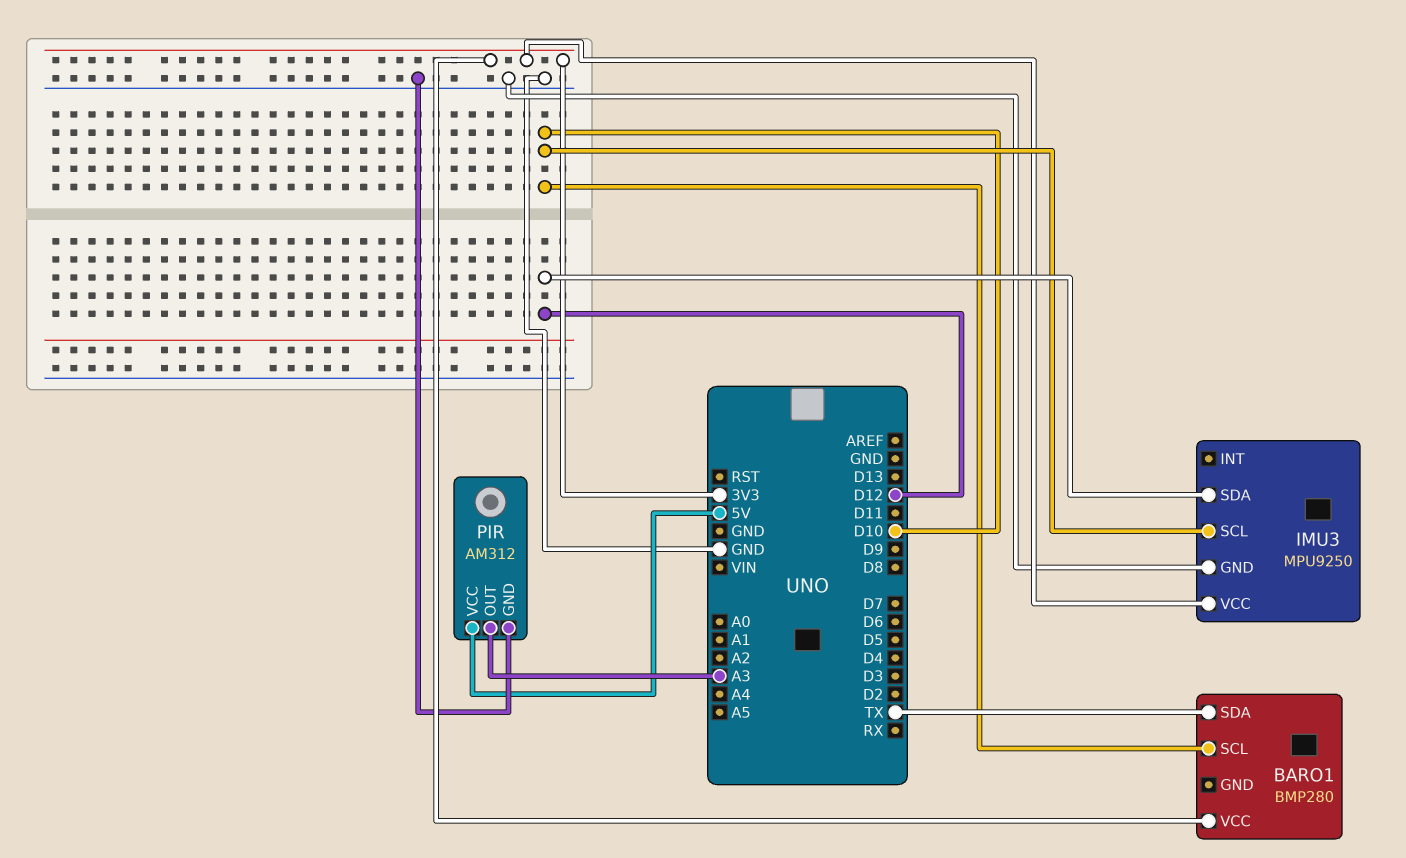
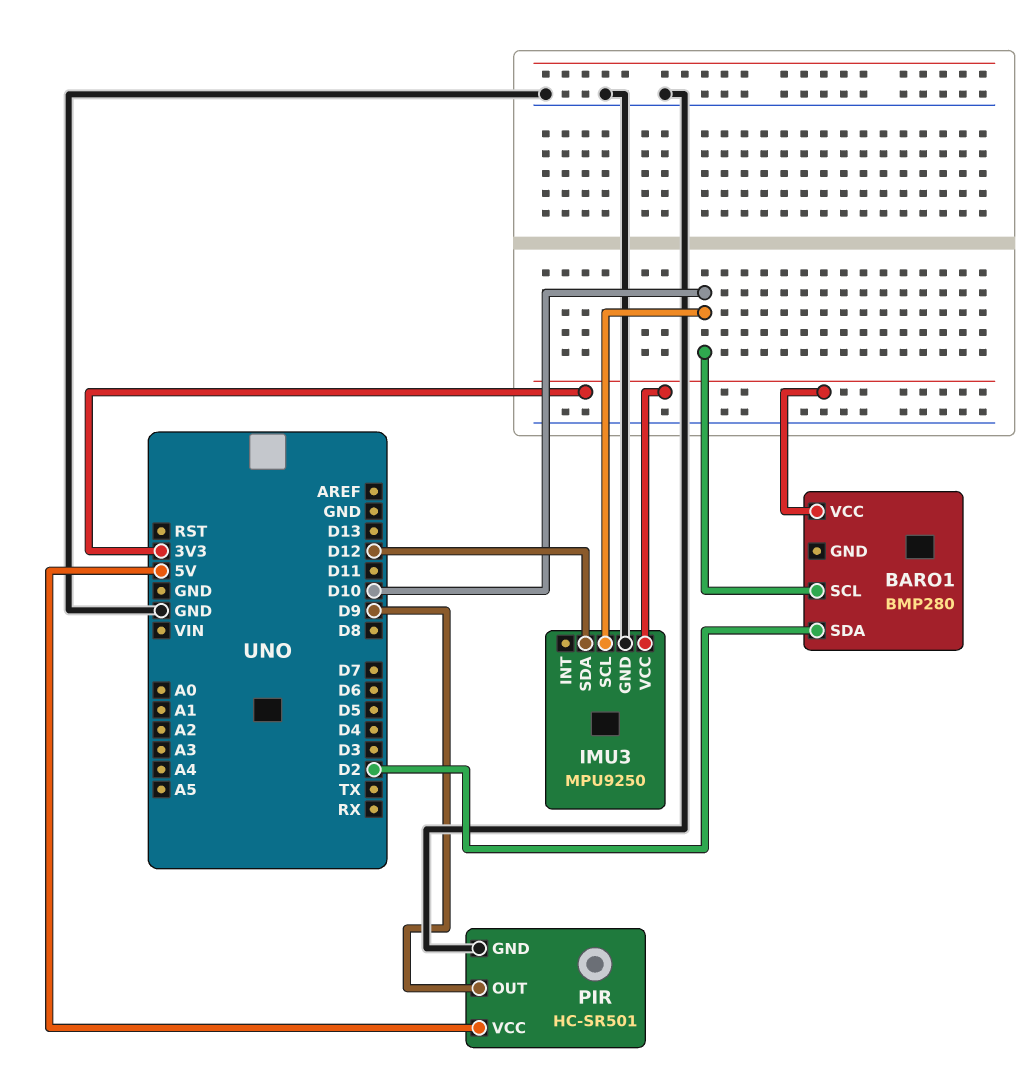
BARO1 pin SDA: TX -> D2
PIR: AM312 -> HC-SR501
PIR pin OUT: A3 -> D9

